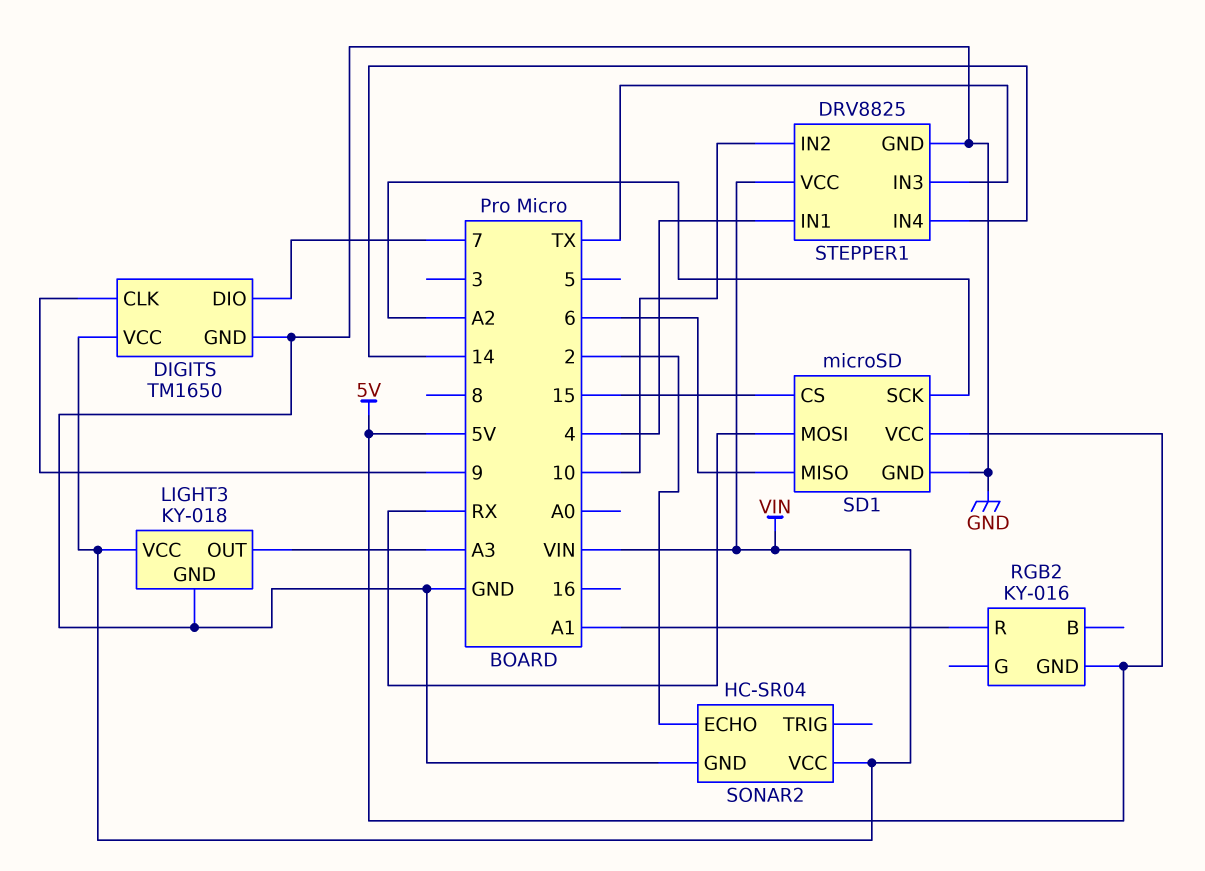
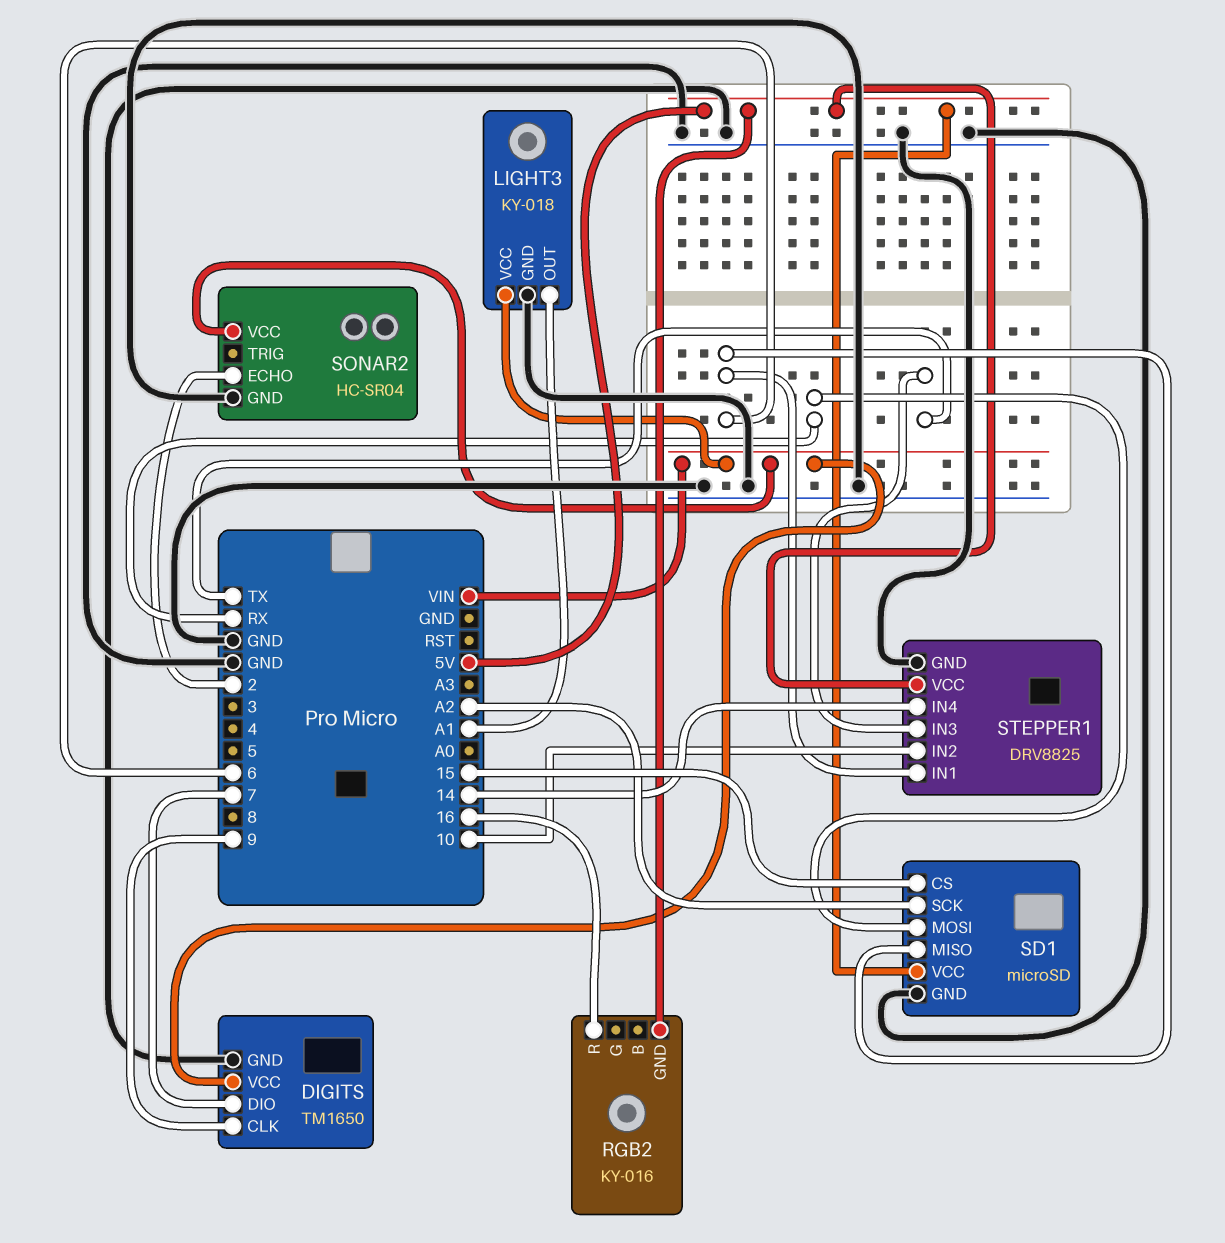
LIGHT3 pin OUT: A3 -> A1
RGB2 pin R: A1 -> 16
STEPPER1 pin IN1: 4 -> 6
STEPPER1 pin VCC: VIN -> 5V

